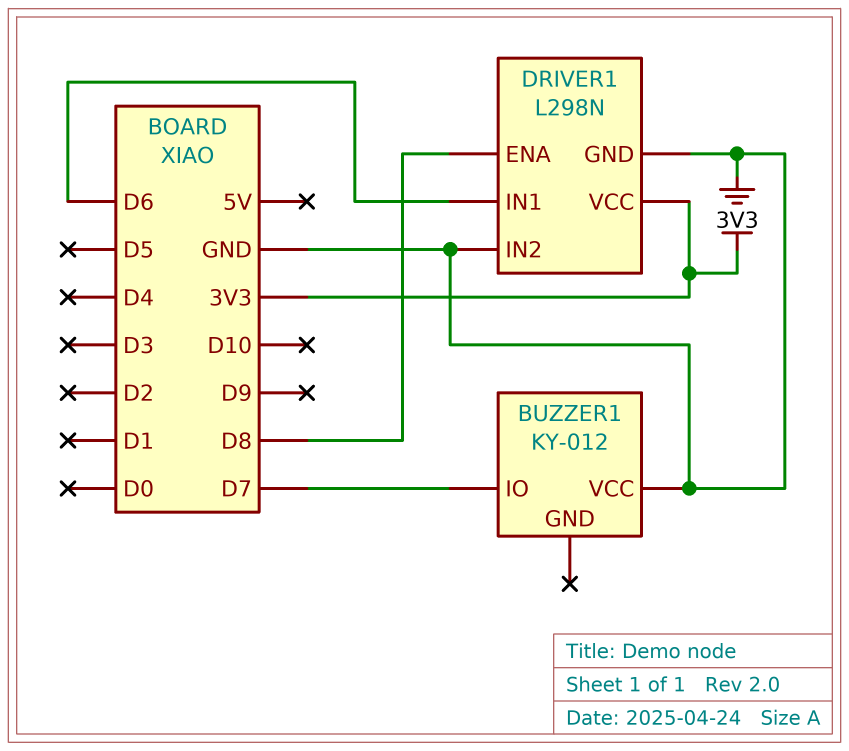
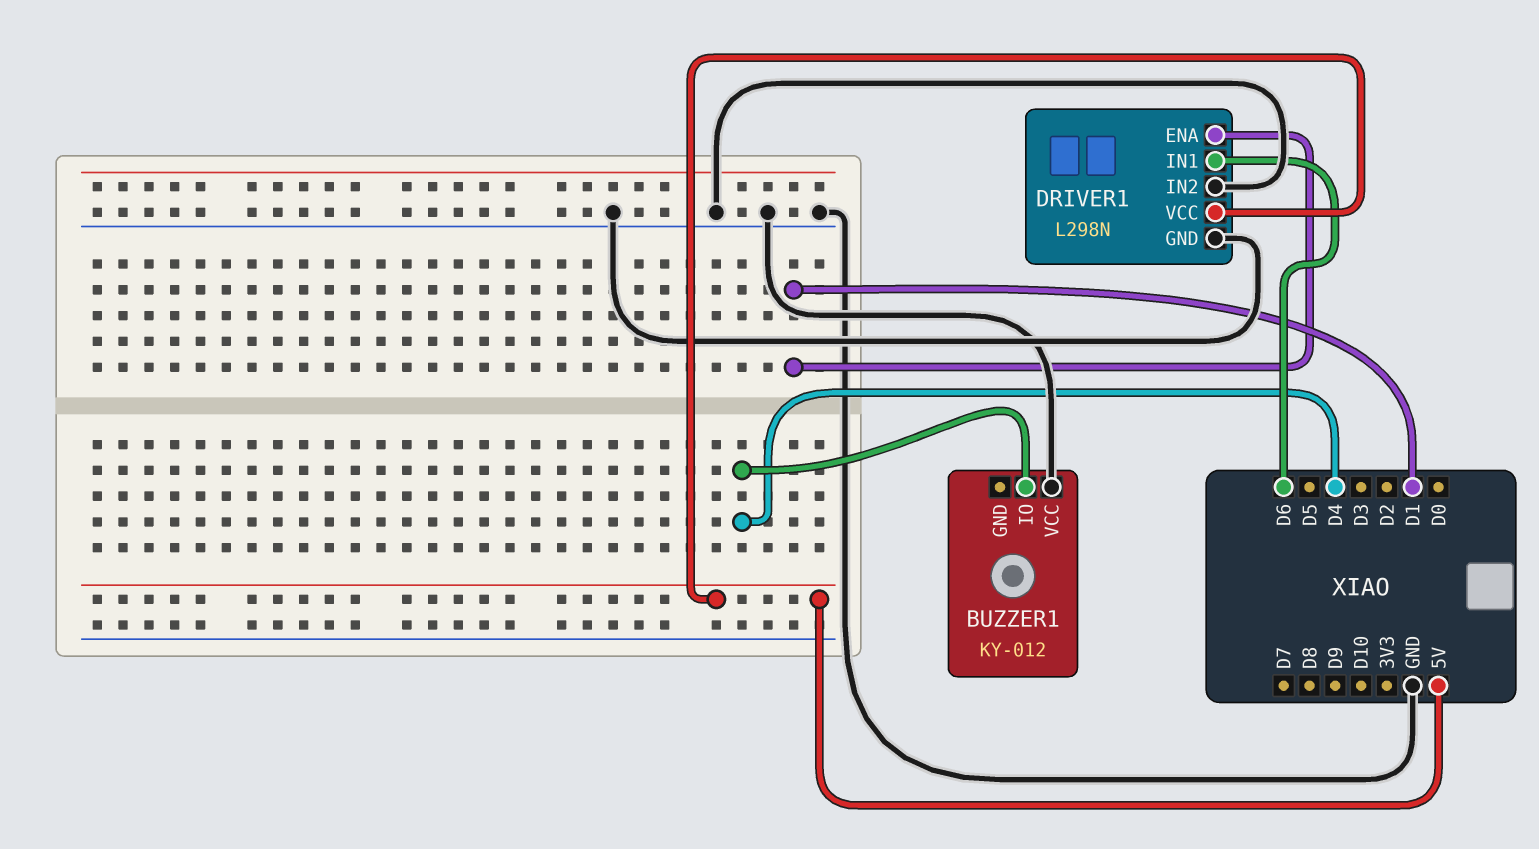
BUZZER1 pin IO: D7 -> D4
DRIVER1 pin ENA: D8 -> D1
DRIVER1 pin VCC: 3V3 -> 5V

